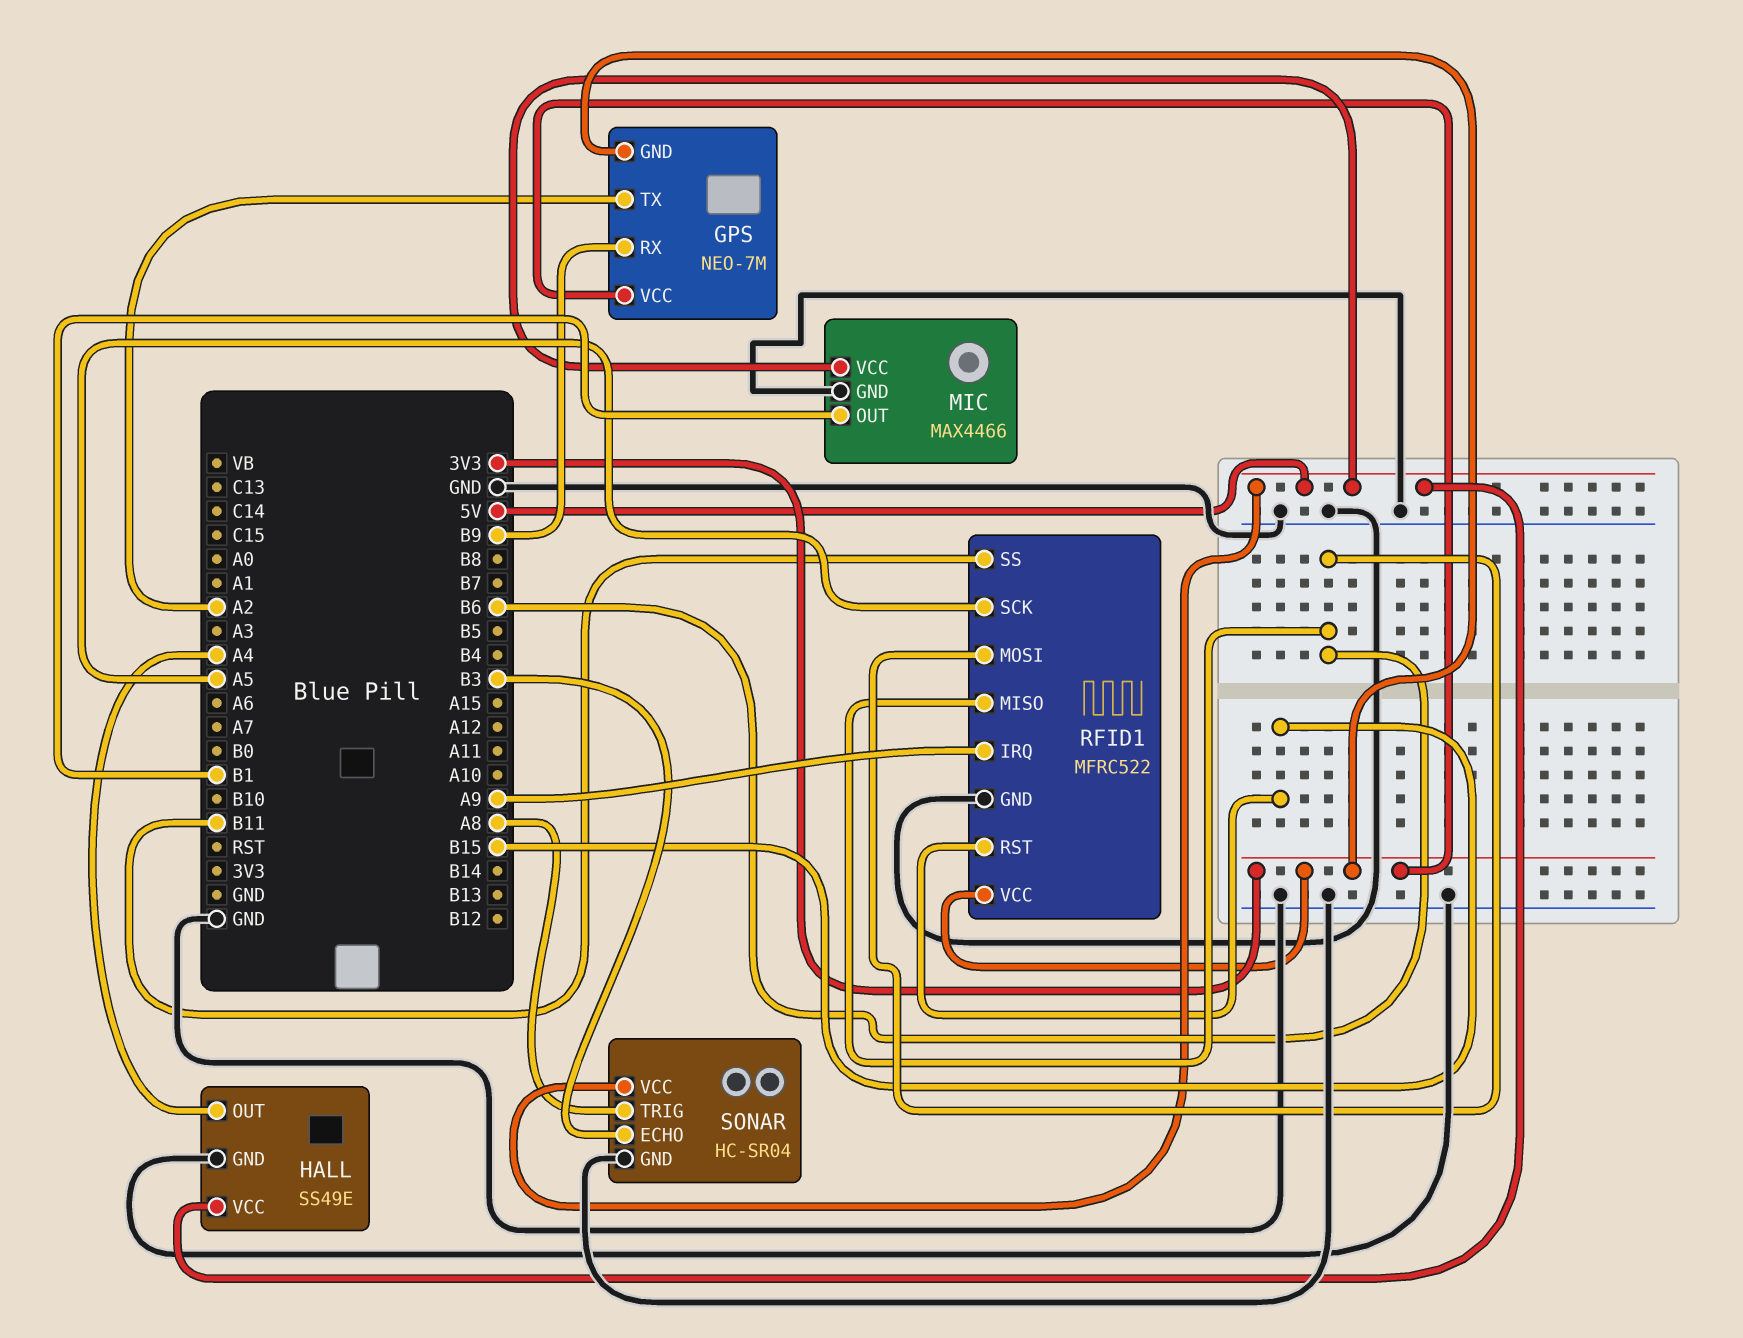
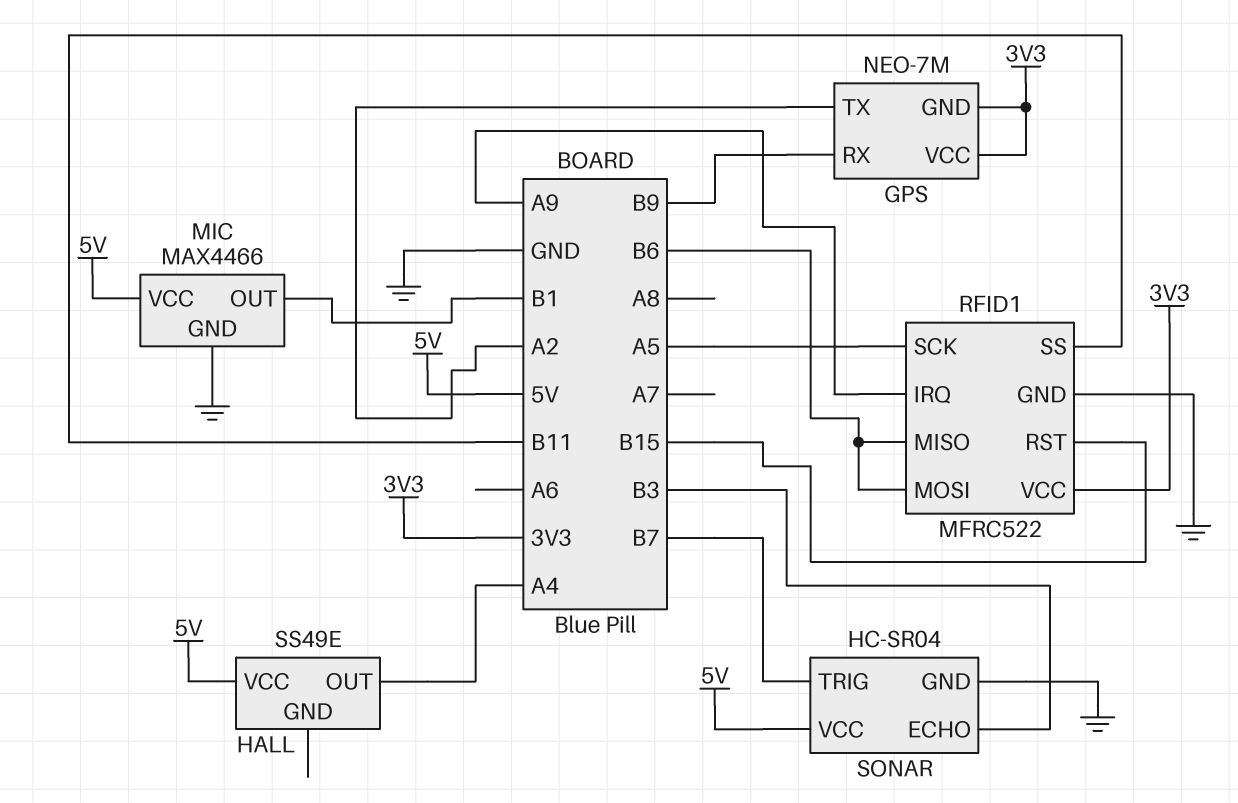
HALL pin GND: GND -> none
SONAR pin TRIG: A8 -> B7

